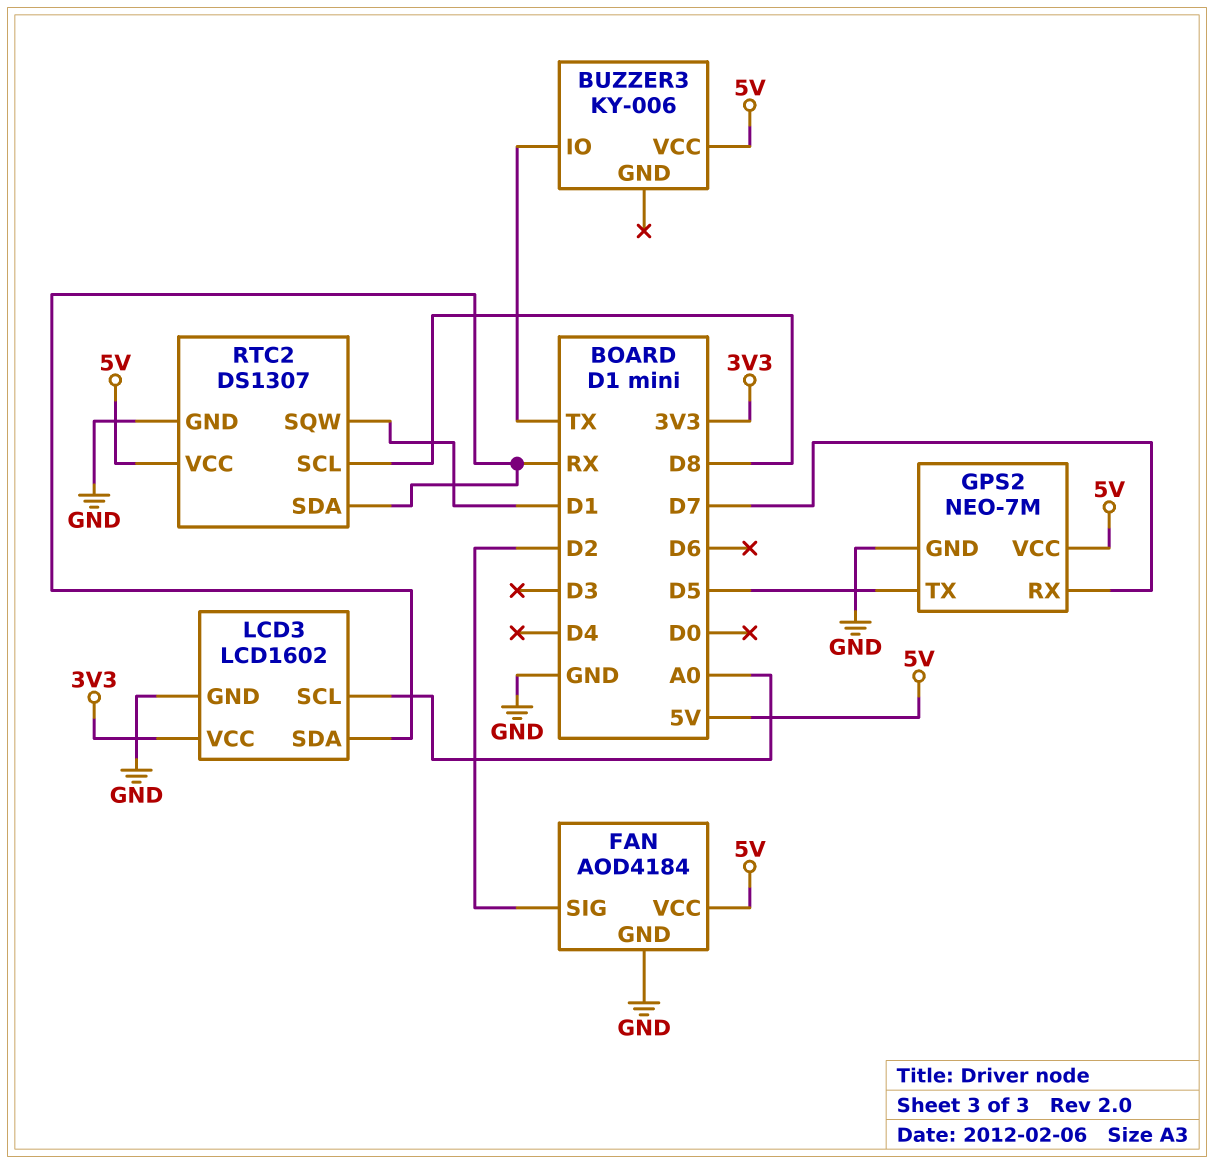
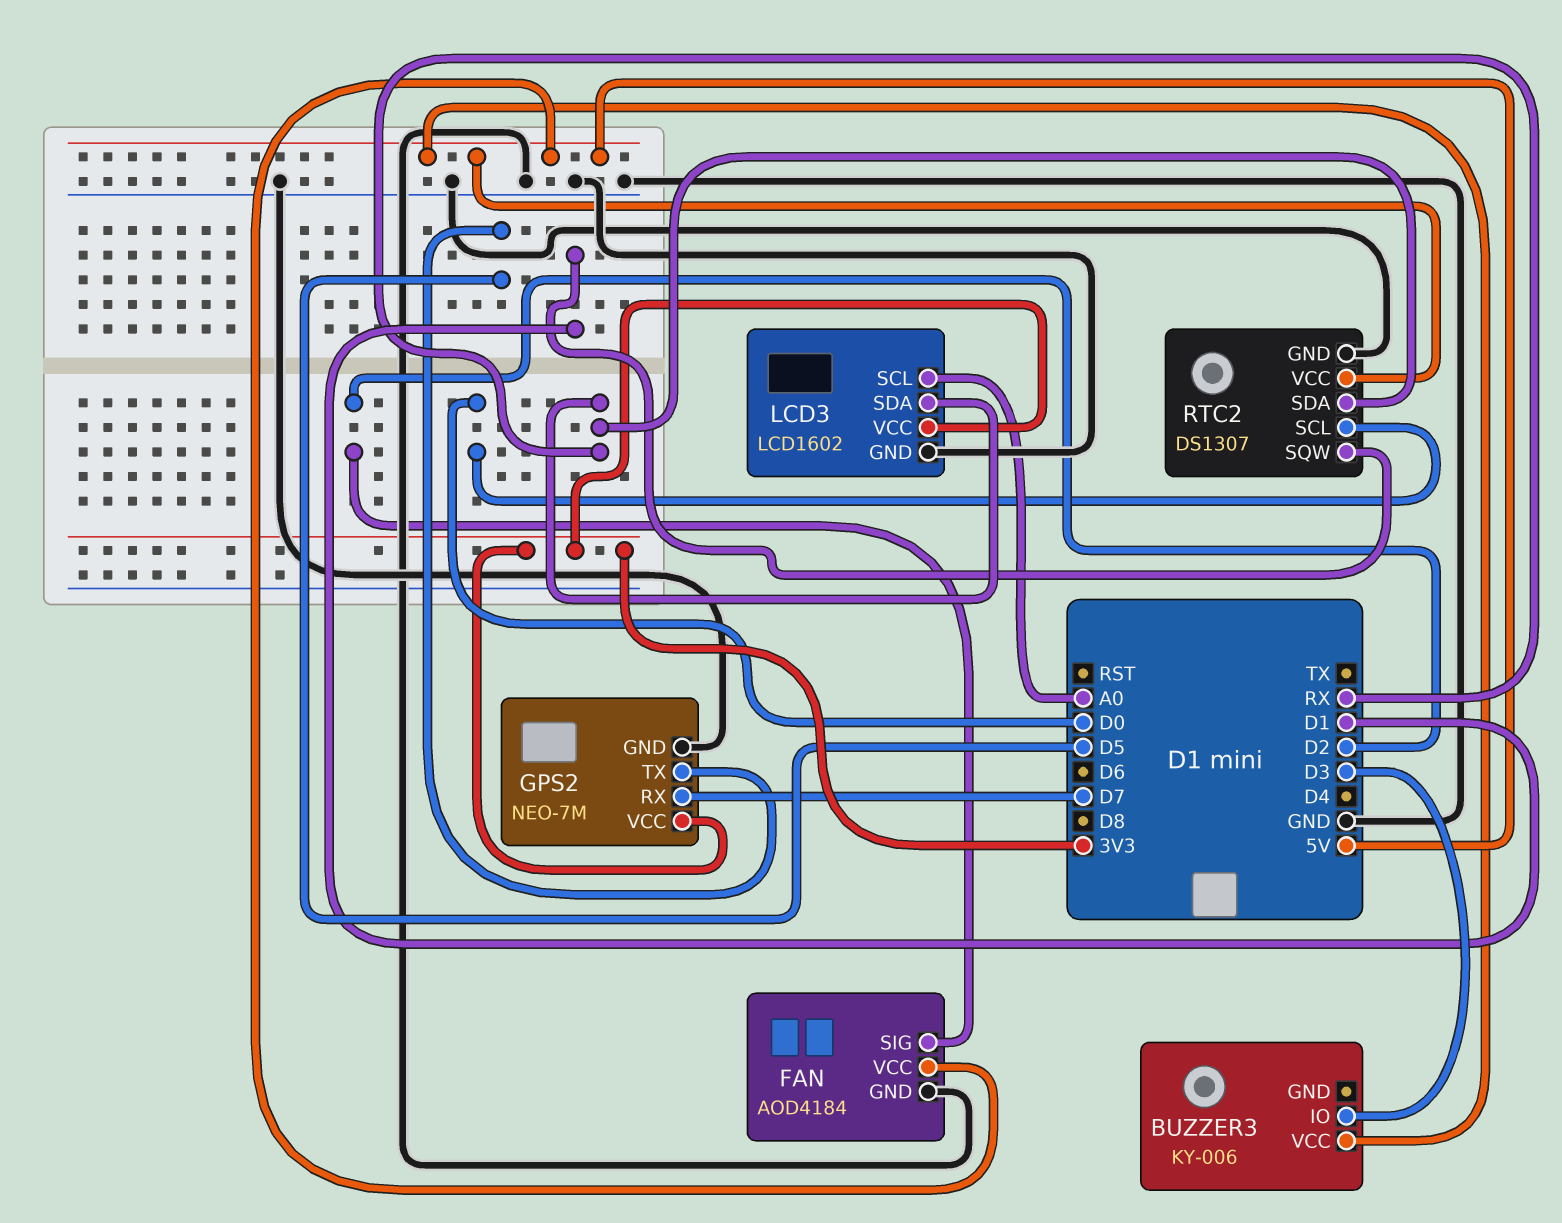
BUZZER3 pin IO: TX -> D3
GPS2 pin VCC: 5V -> 3V3
RTC2 pin SCL: D8 -> D0

